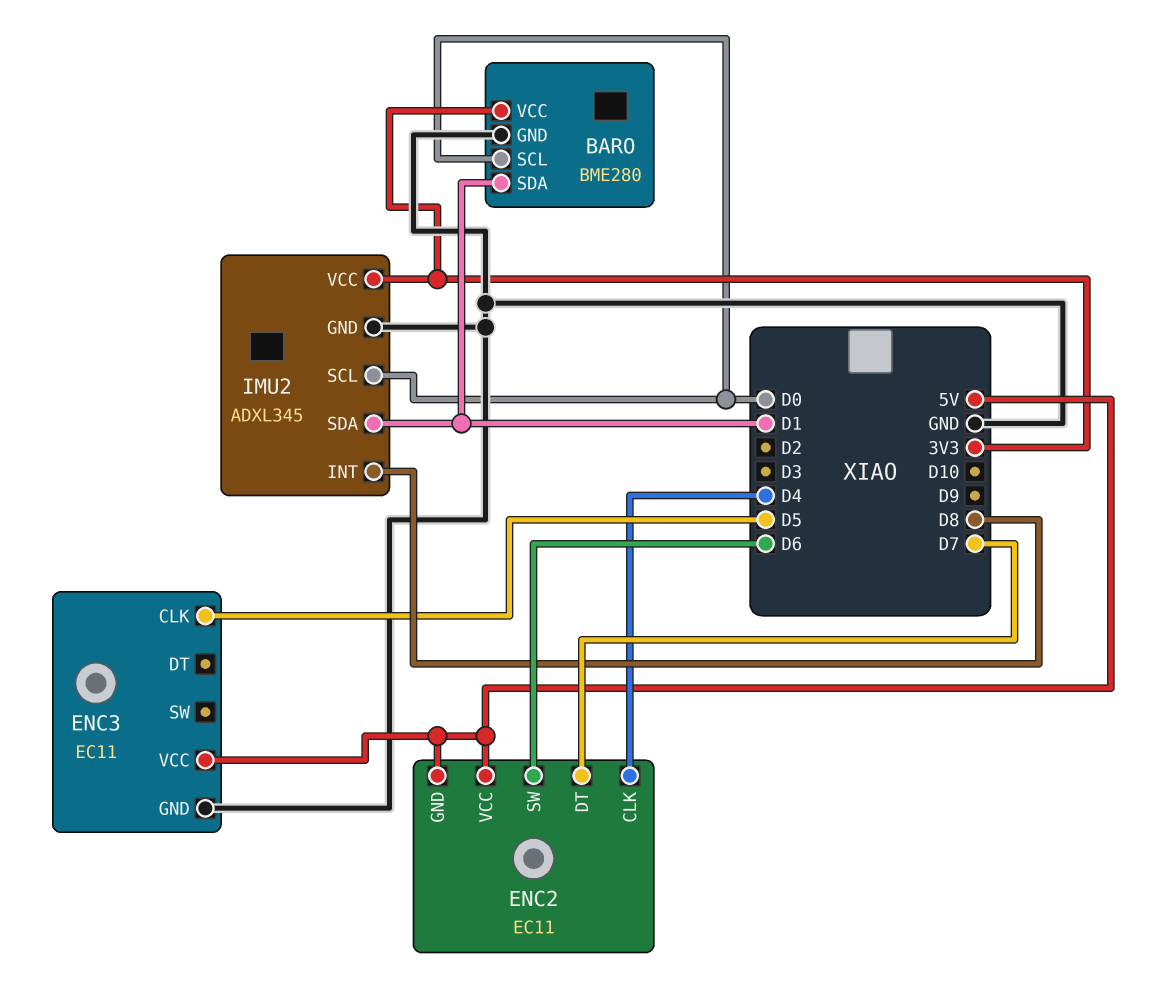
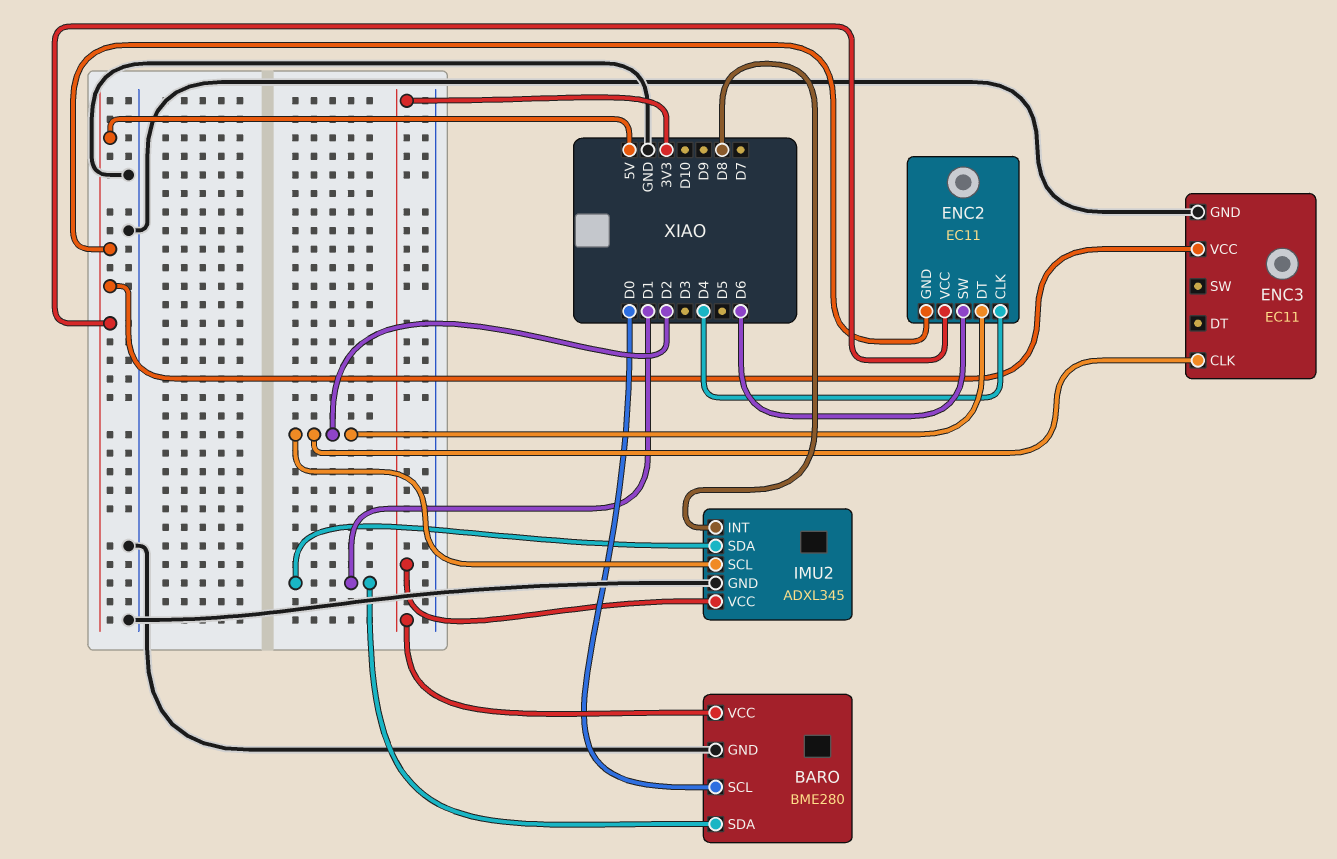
ENC2 pin DT: D7 -> D2
ENC3 pin CLK: D5 -> D2
IMU2 pin SCL: D0 -> D2

